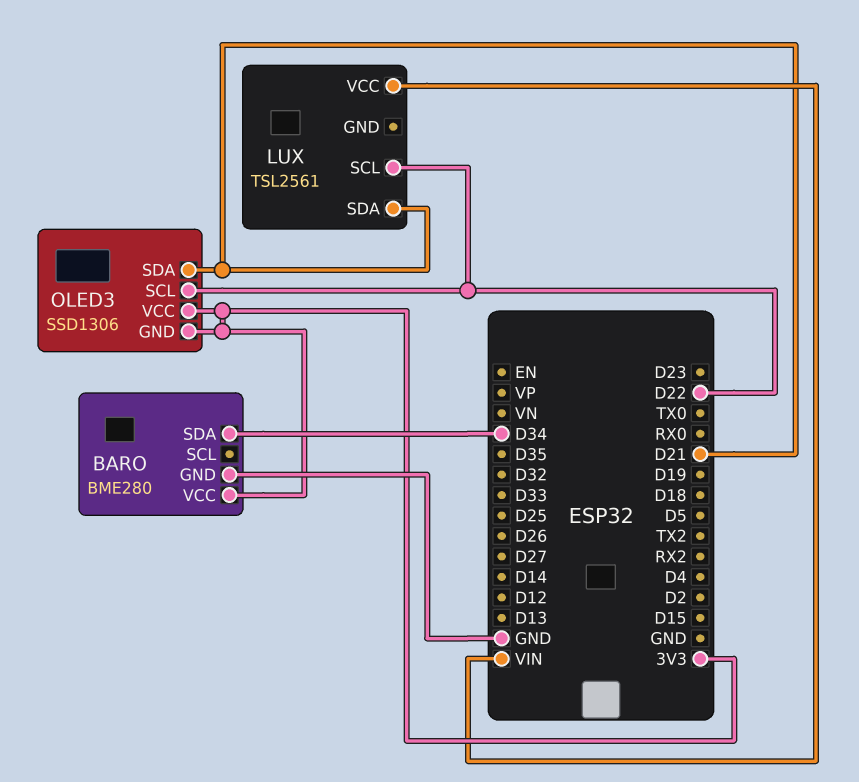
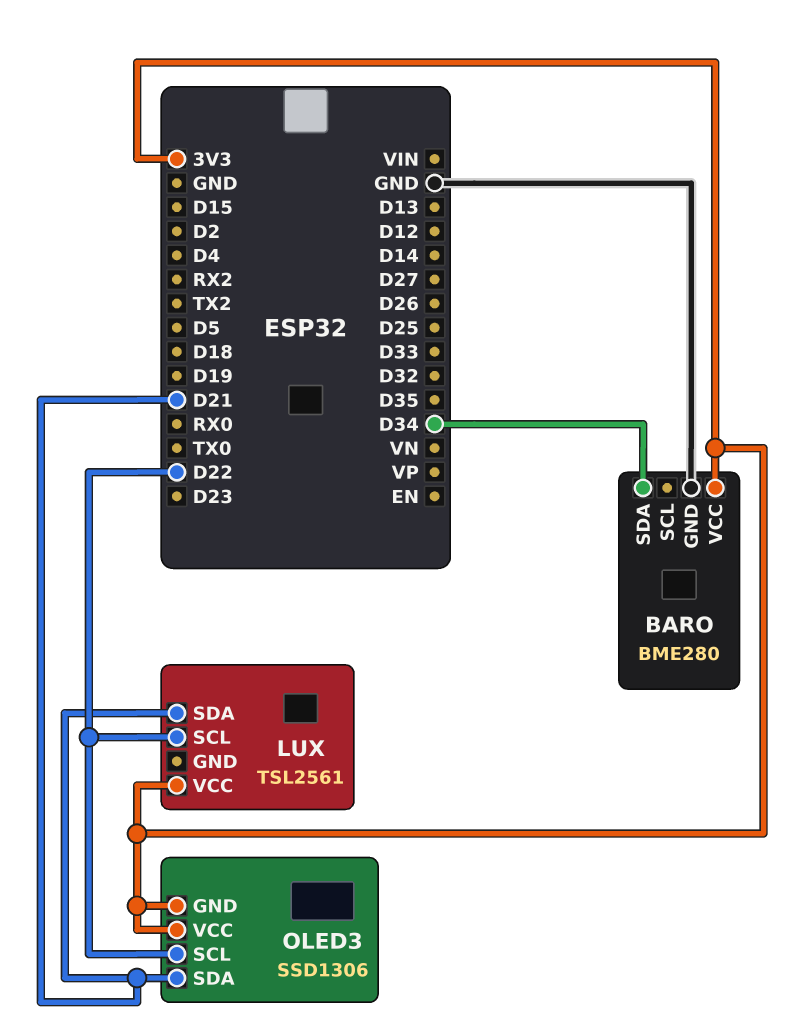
LUX pin VCC: VIN -> 3V3

